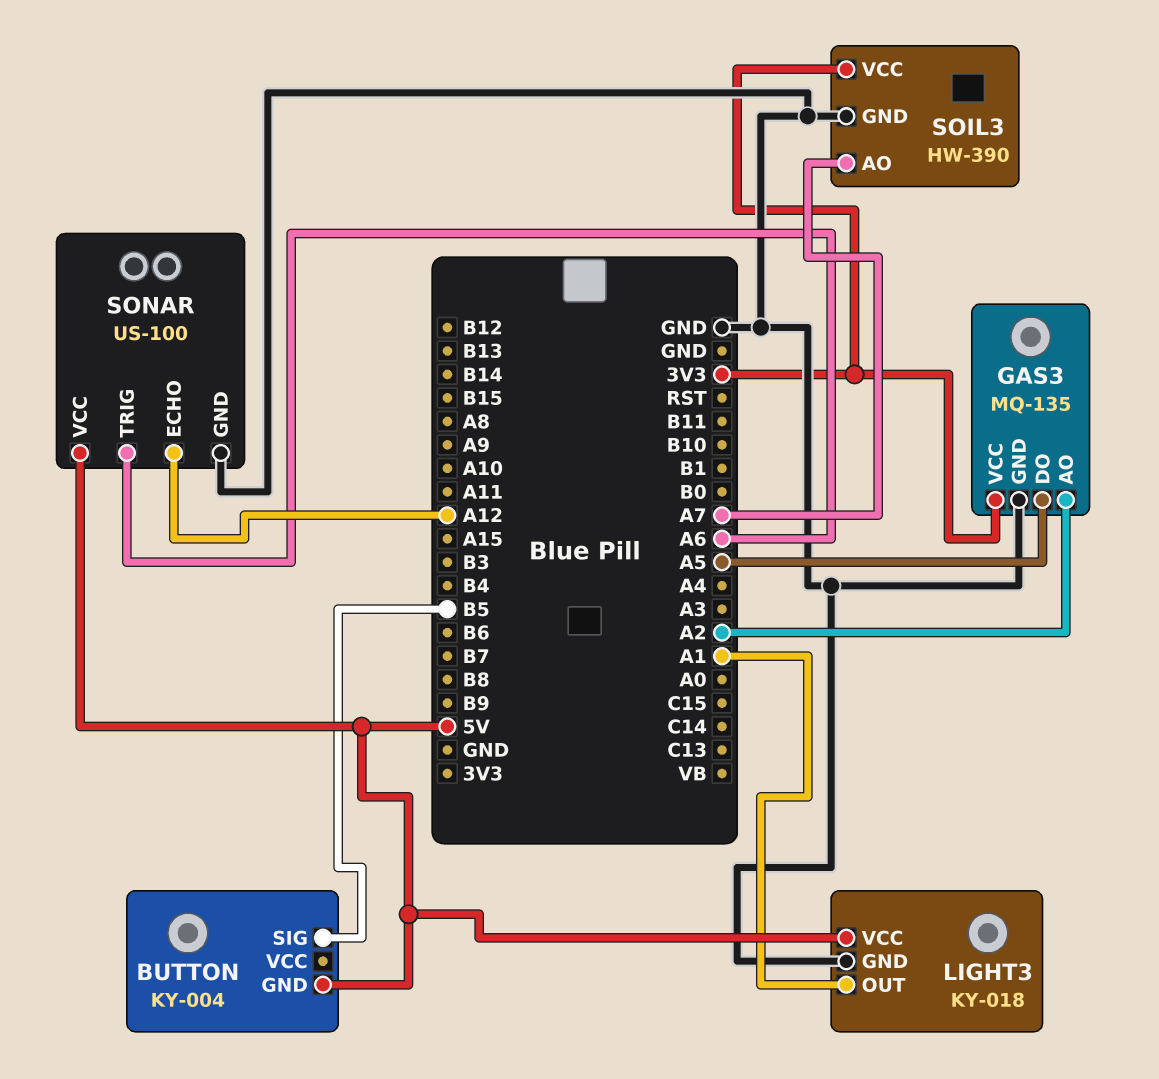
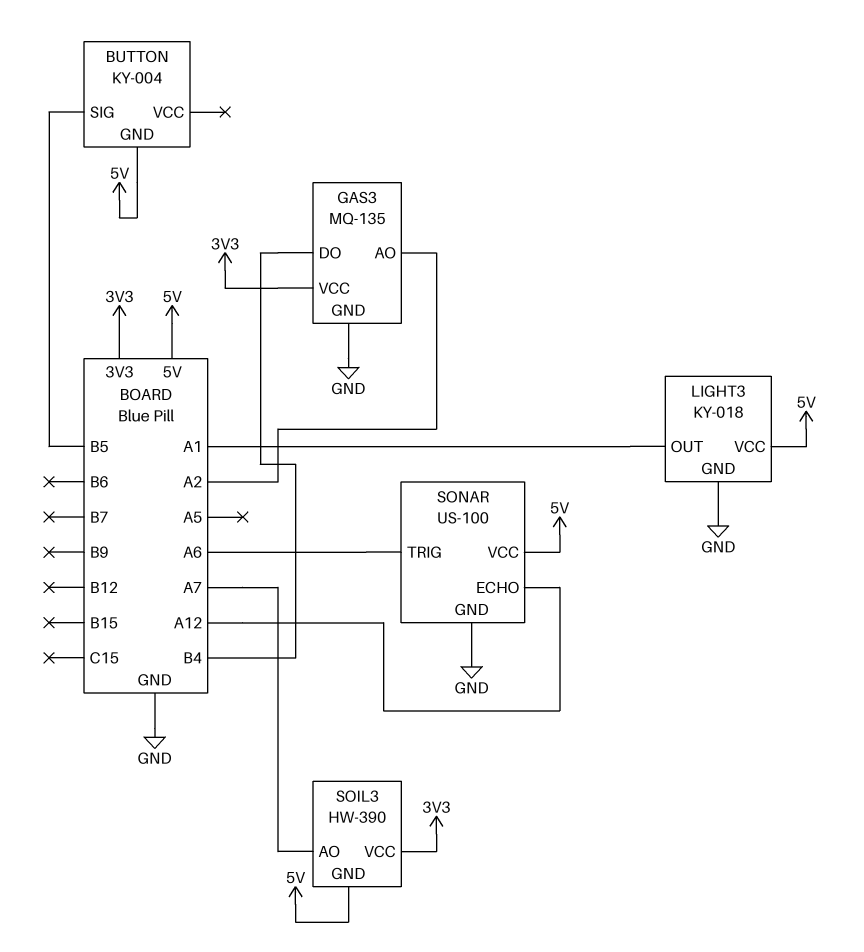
GAS3 pin DO: A5 -> B4
SOIL3 pin GND: GND -> 5V

